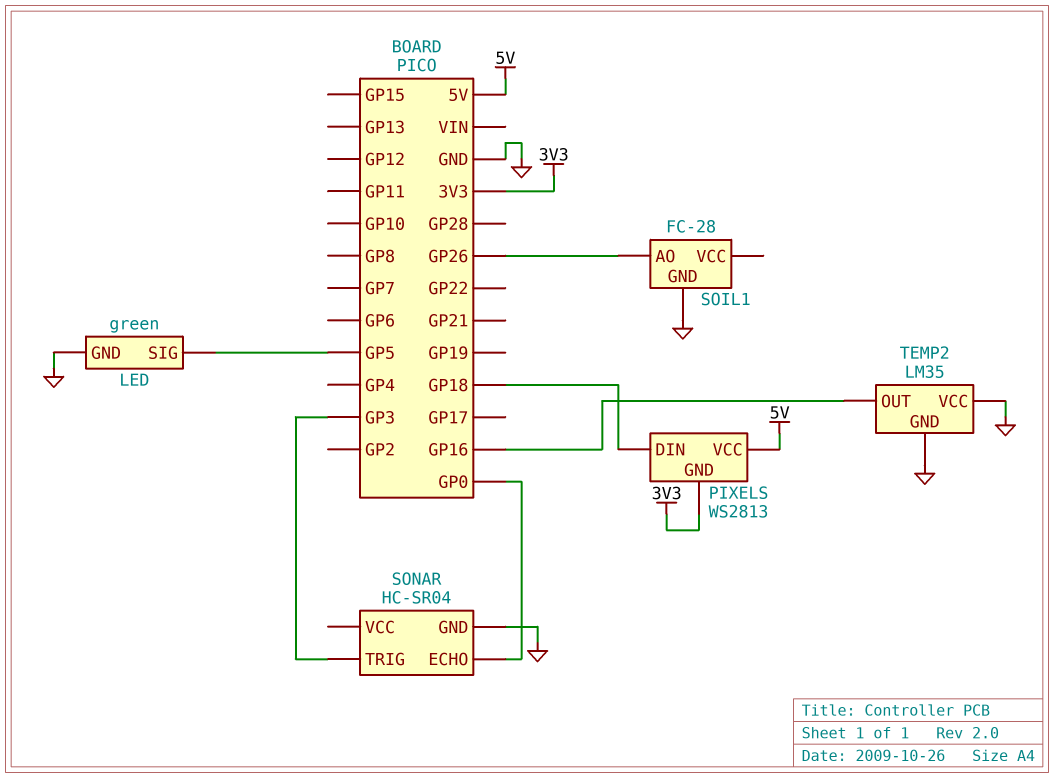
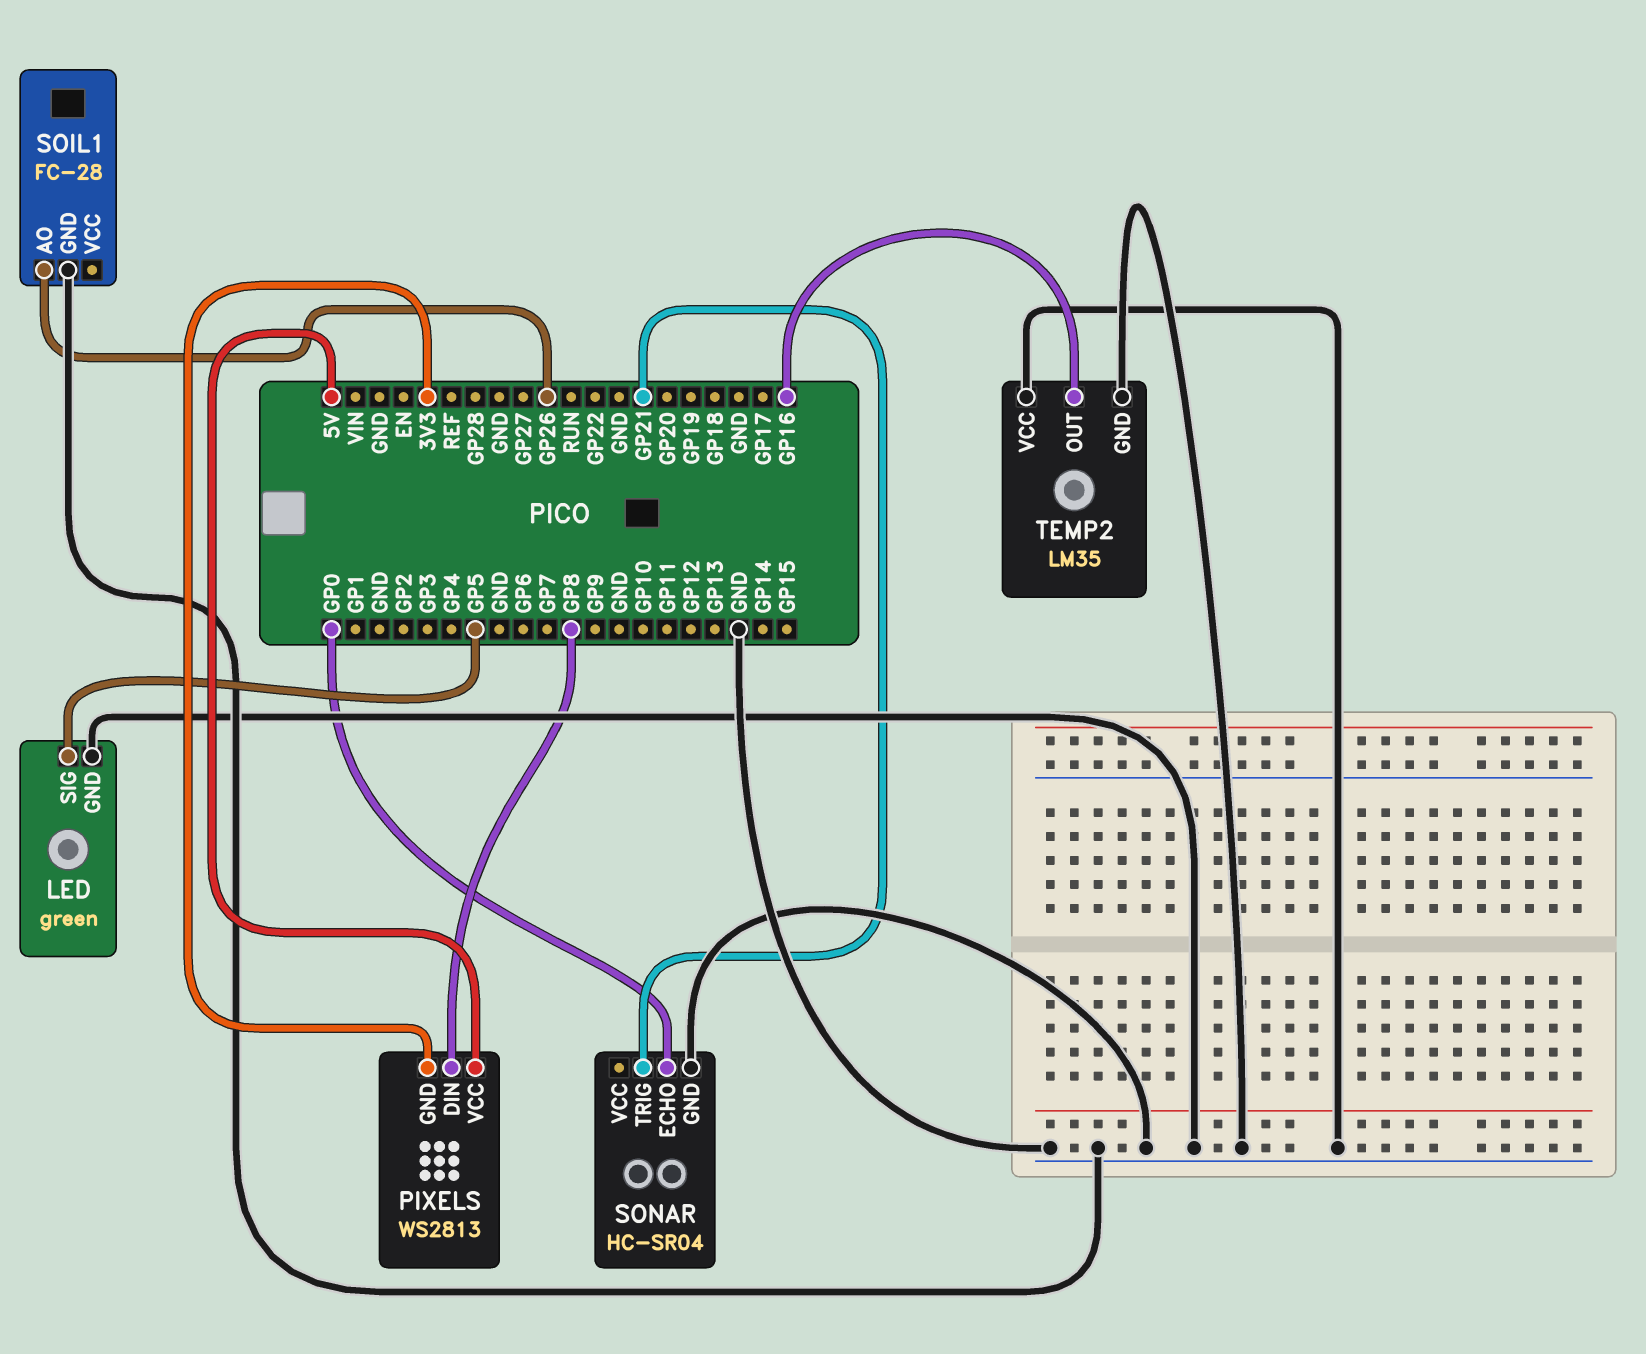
PIXELS pin DIN: GP18 -> GP8
SONAR pin TRIG: GP3 -> GP21

